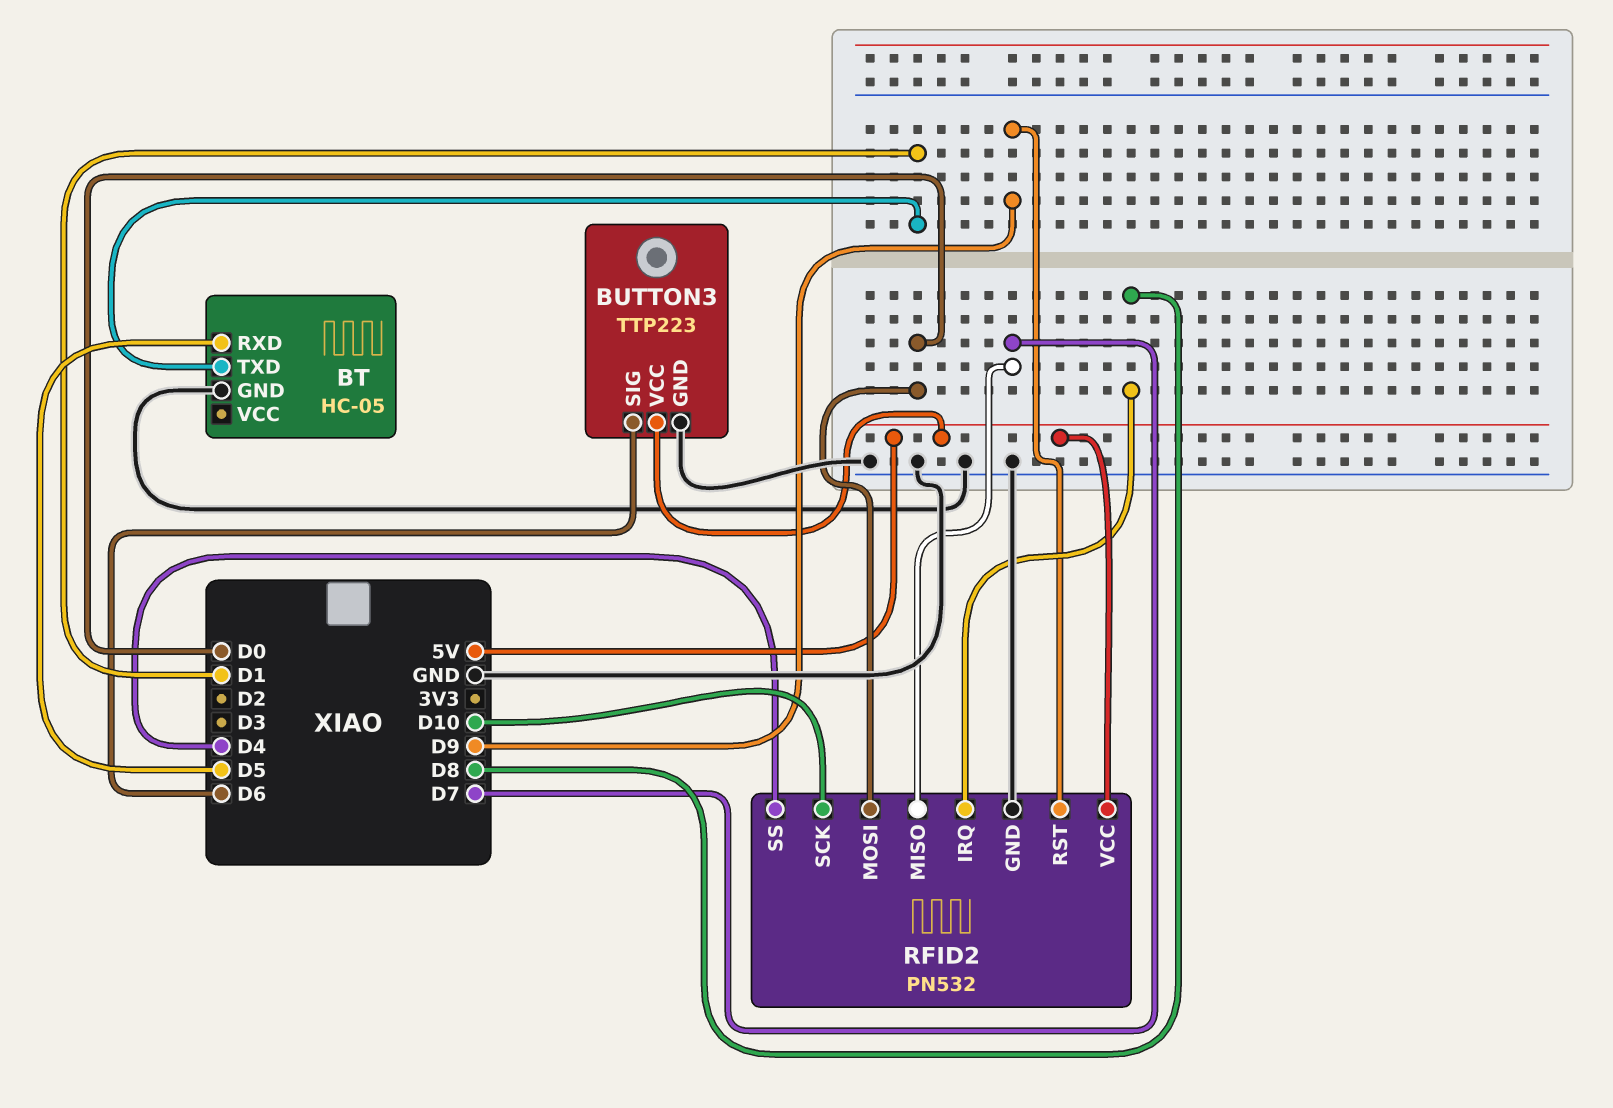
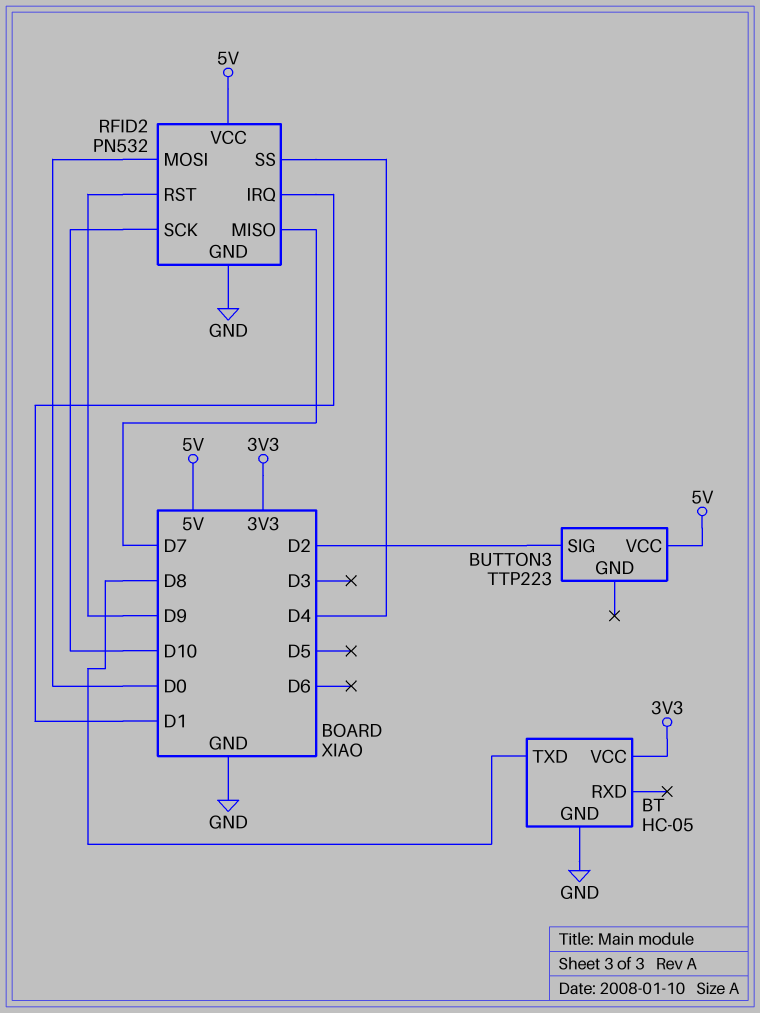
BT pin RXD: D5 -> none
BT pin TXD: D1 -> D8
BT pin VCC: none -> 3V3
BUTTON3 pin GND: GND -> none
BUTTON3 pin SIG: D6 -> D2
RFID2 pin IRQ: D8 -> D1

